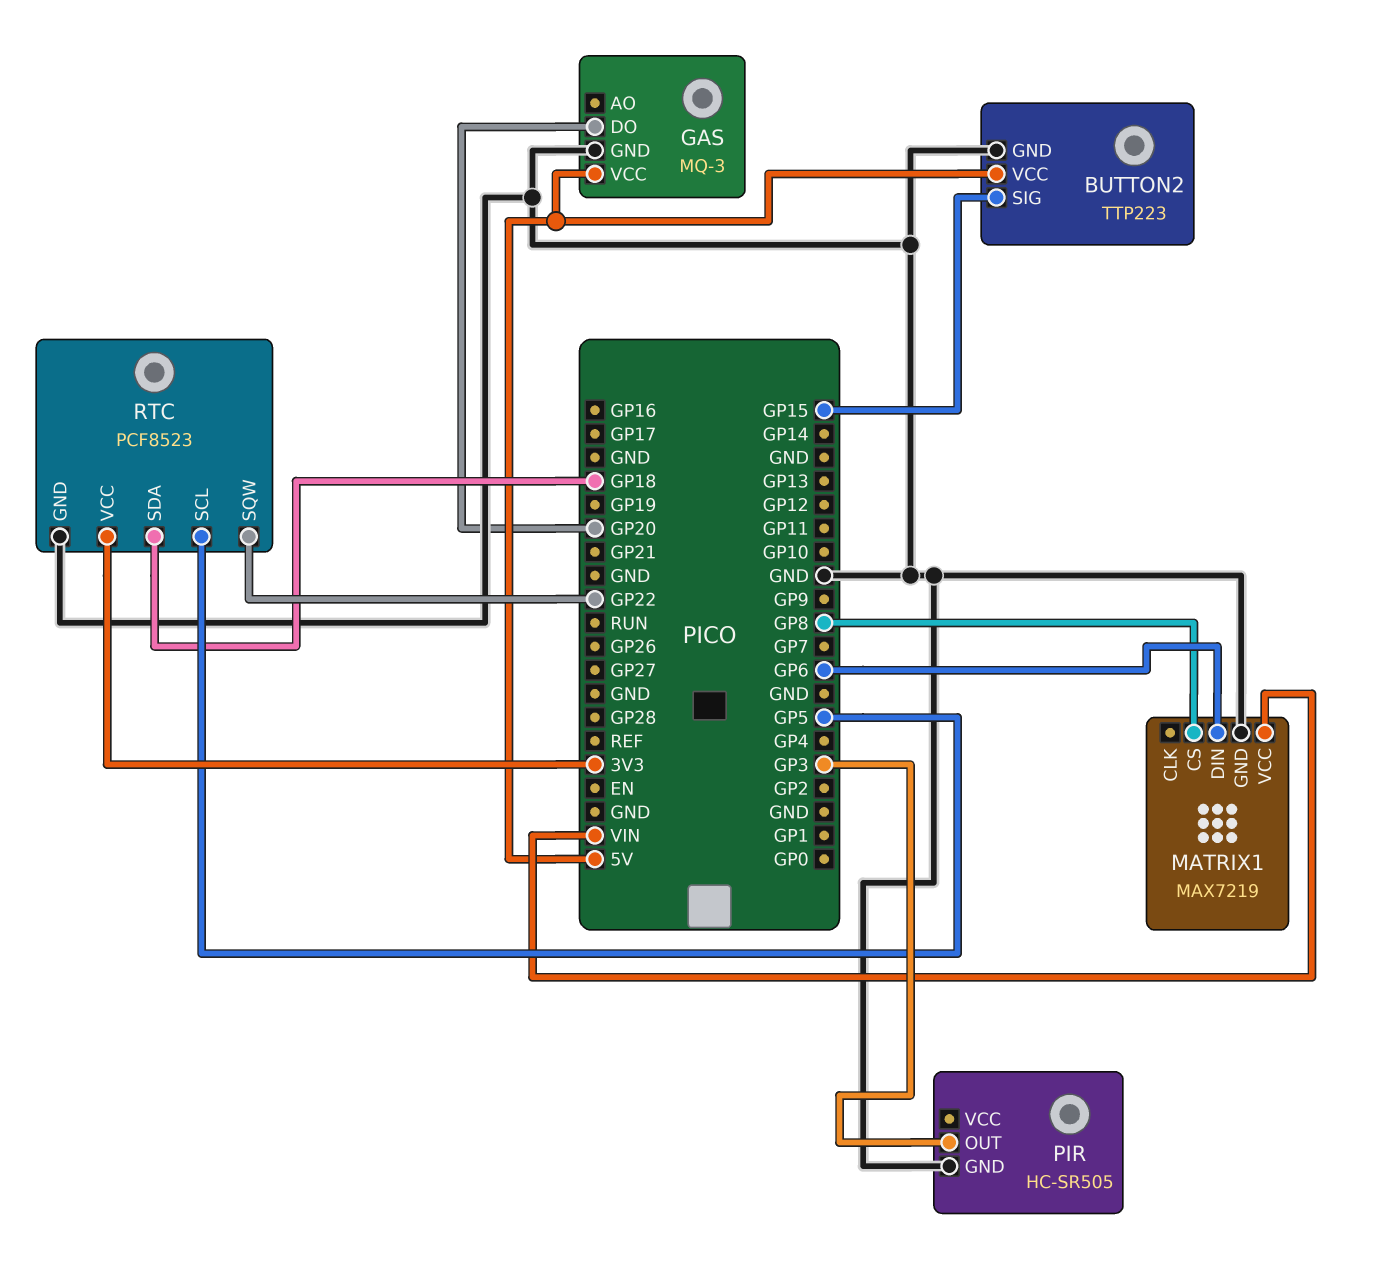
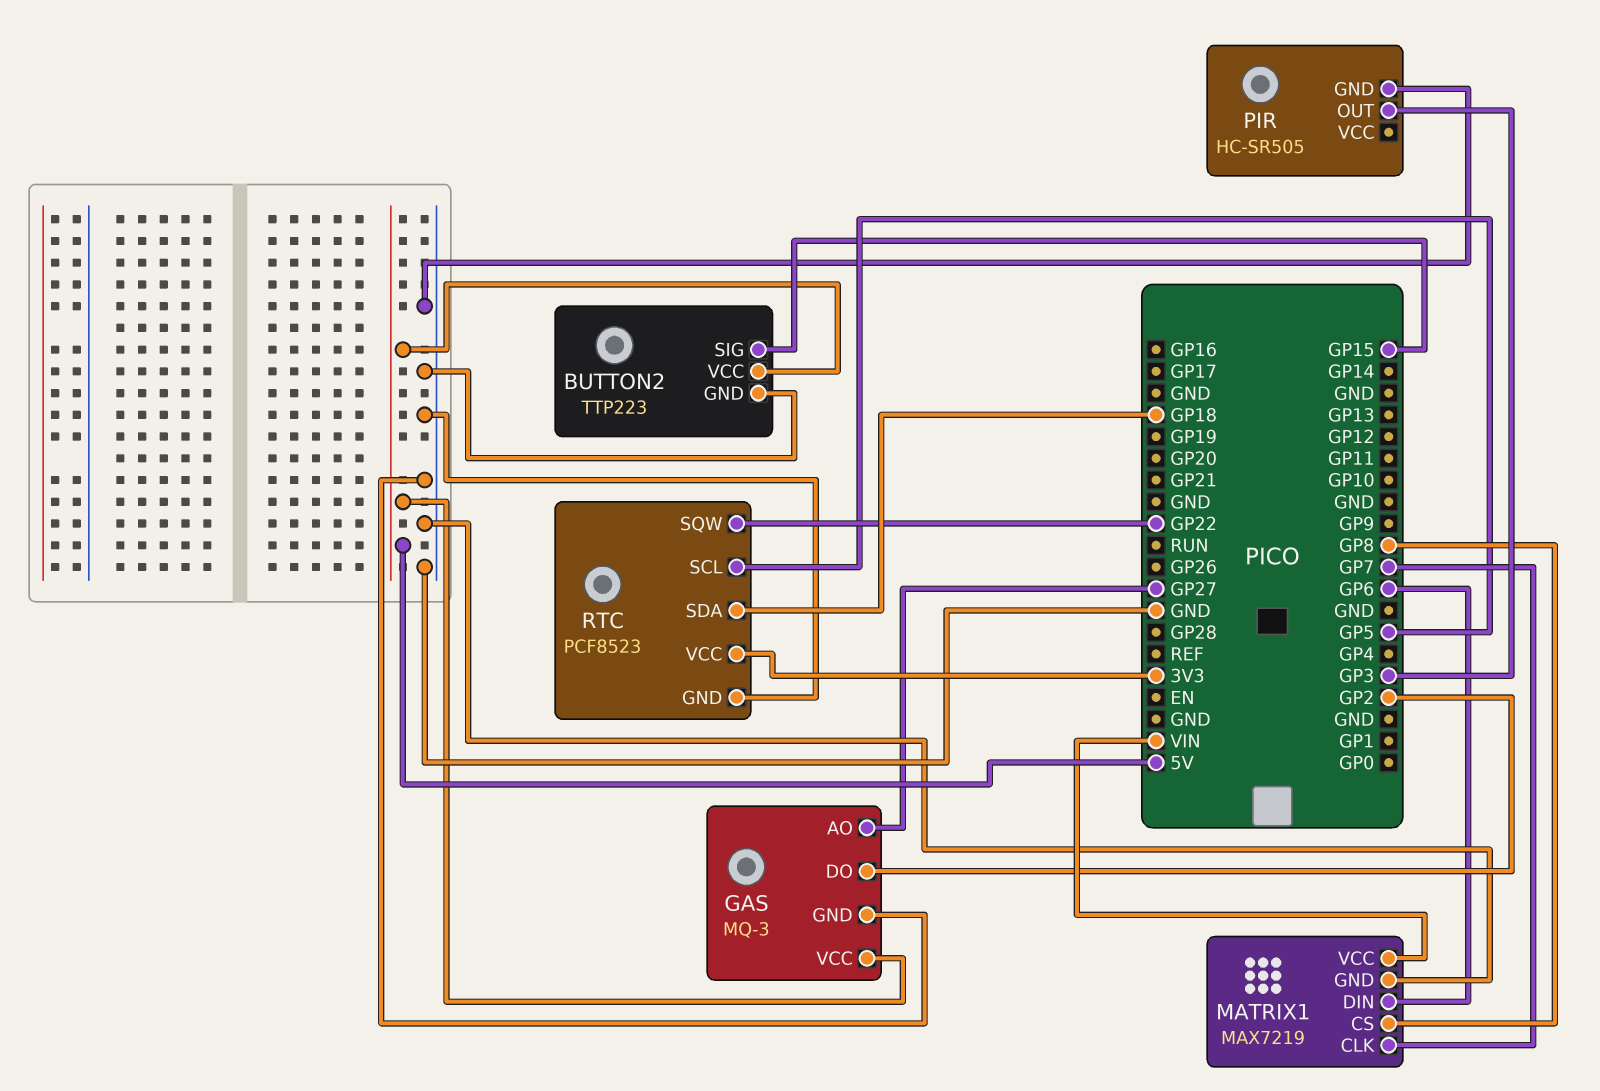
GAS pin AO: none -> GP27
GAS pin DO: GP20 -> GP2
MATRIX1 pin CLK: none -> GP7

